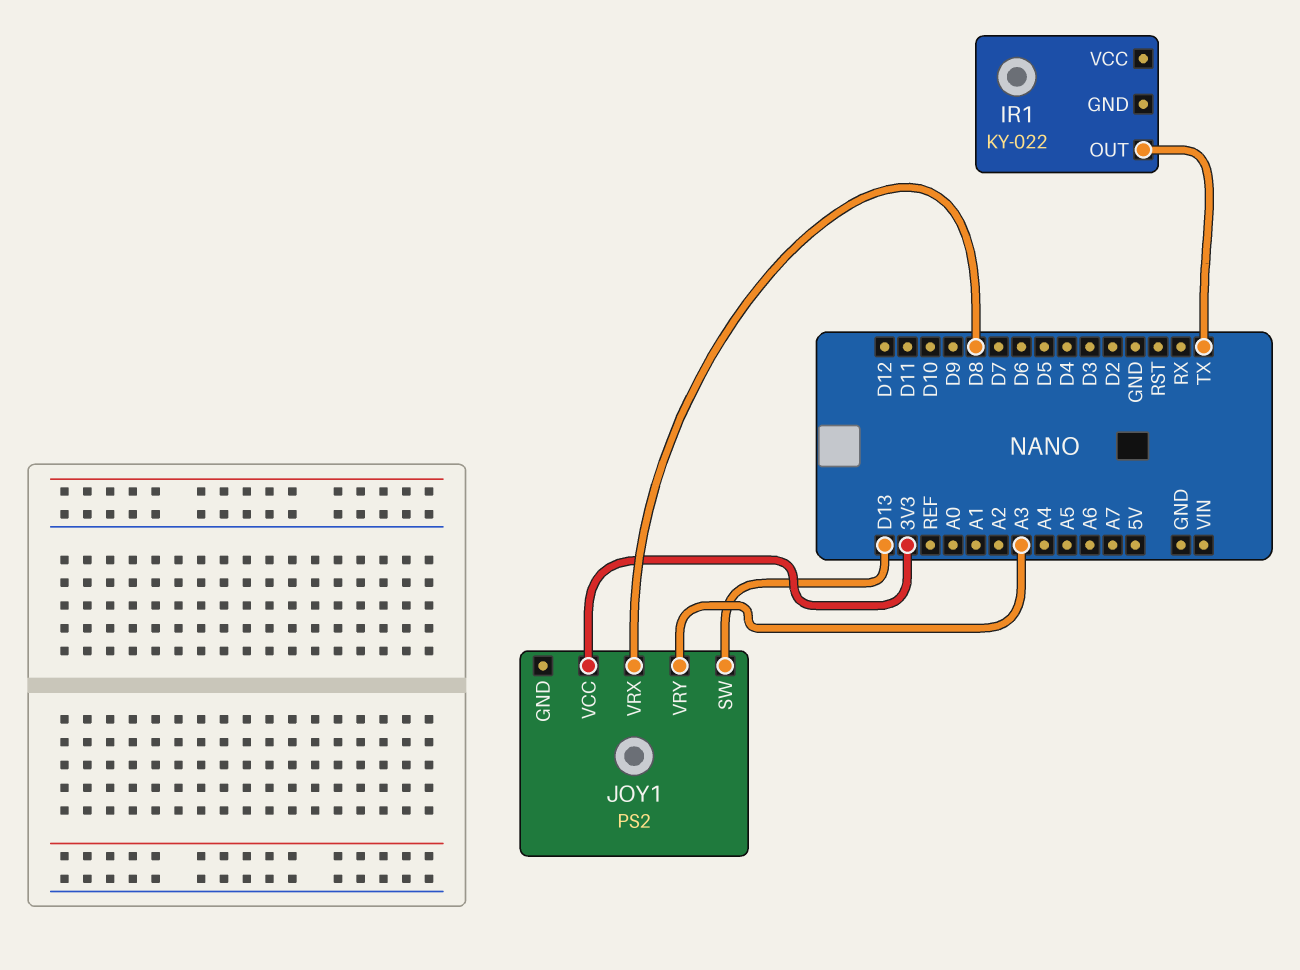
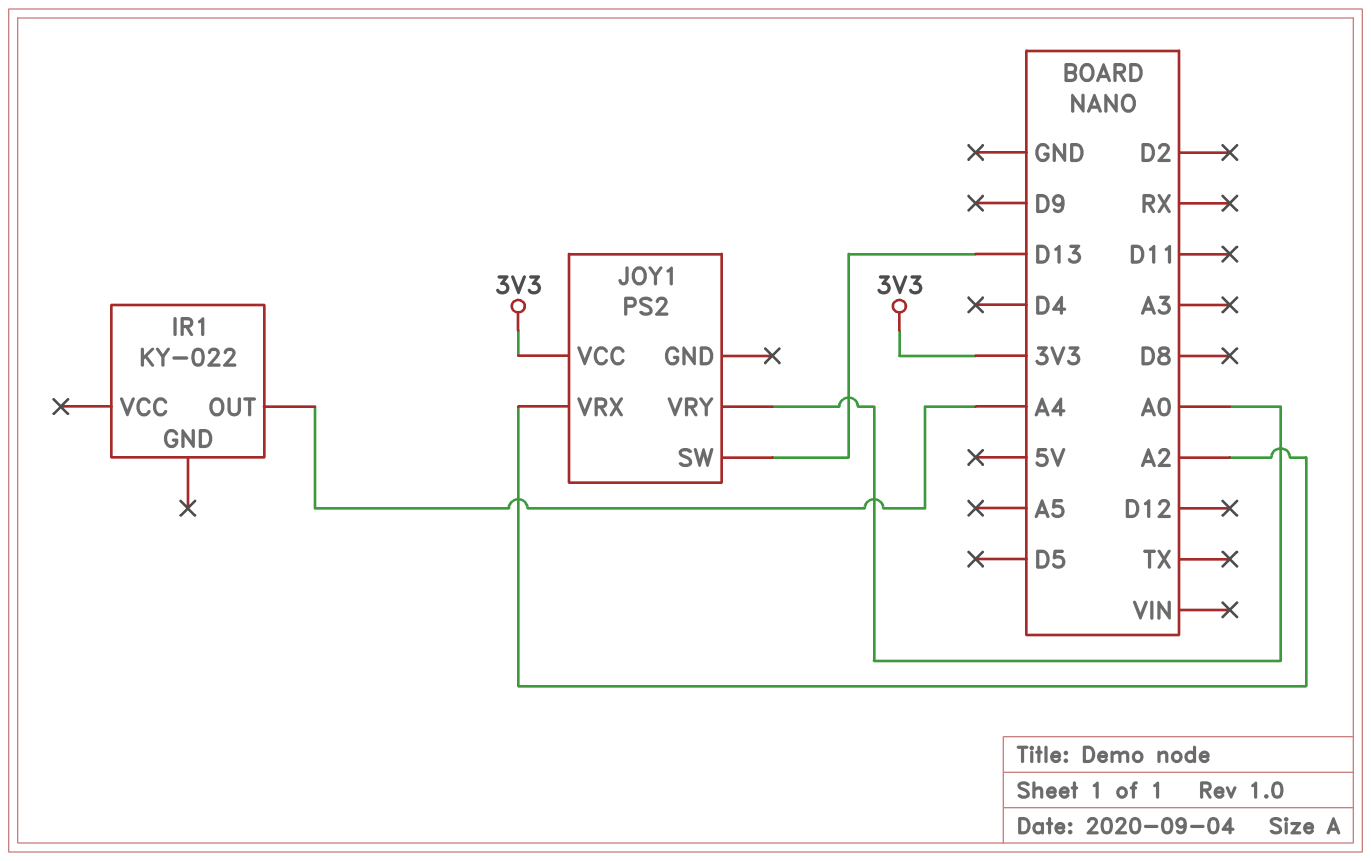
IR1 pin OUT: TX -> A4
JOY1 pin VRX: D8 -> A2
JOY1 pin VRY: A3 -> A0

